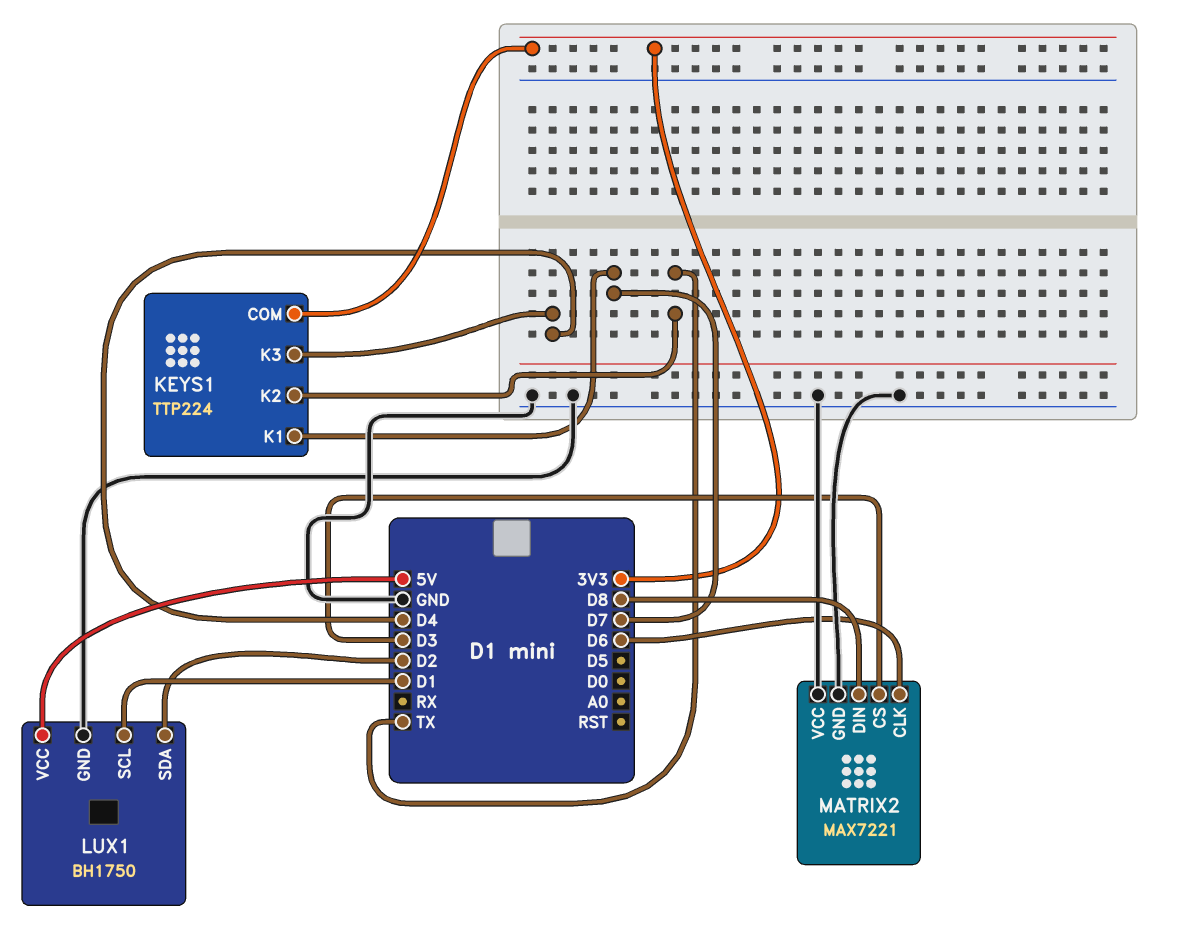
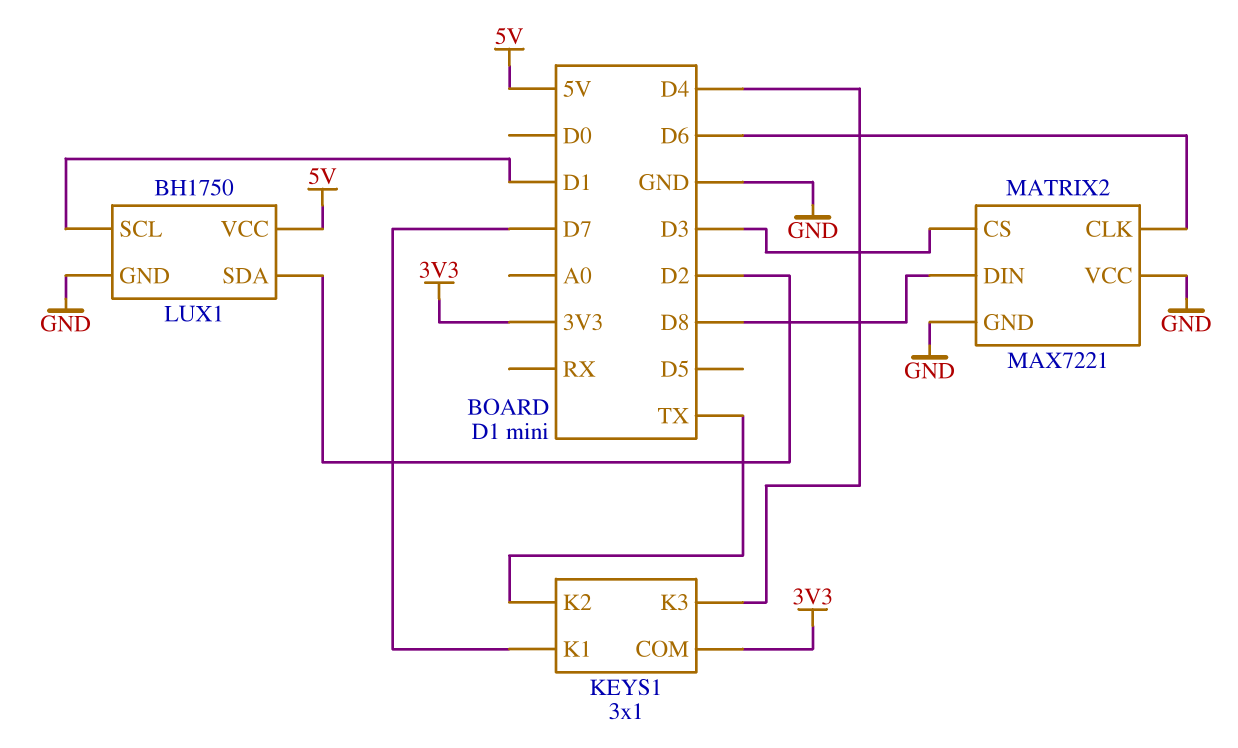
KEYS1: TTP224 -> 3x1

